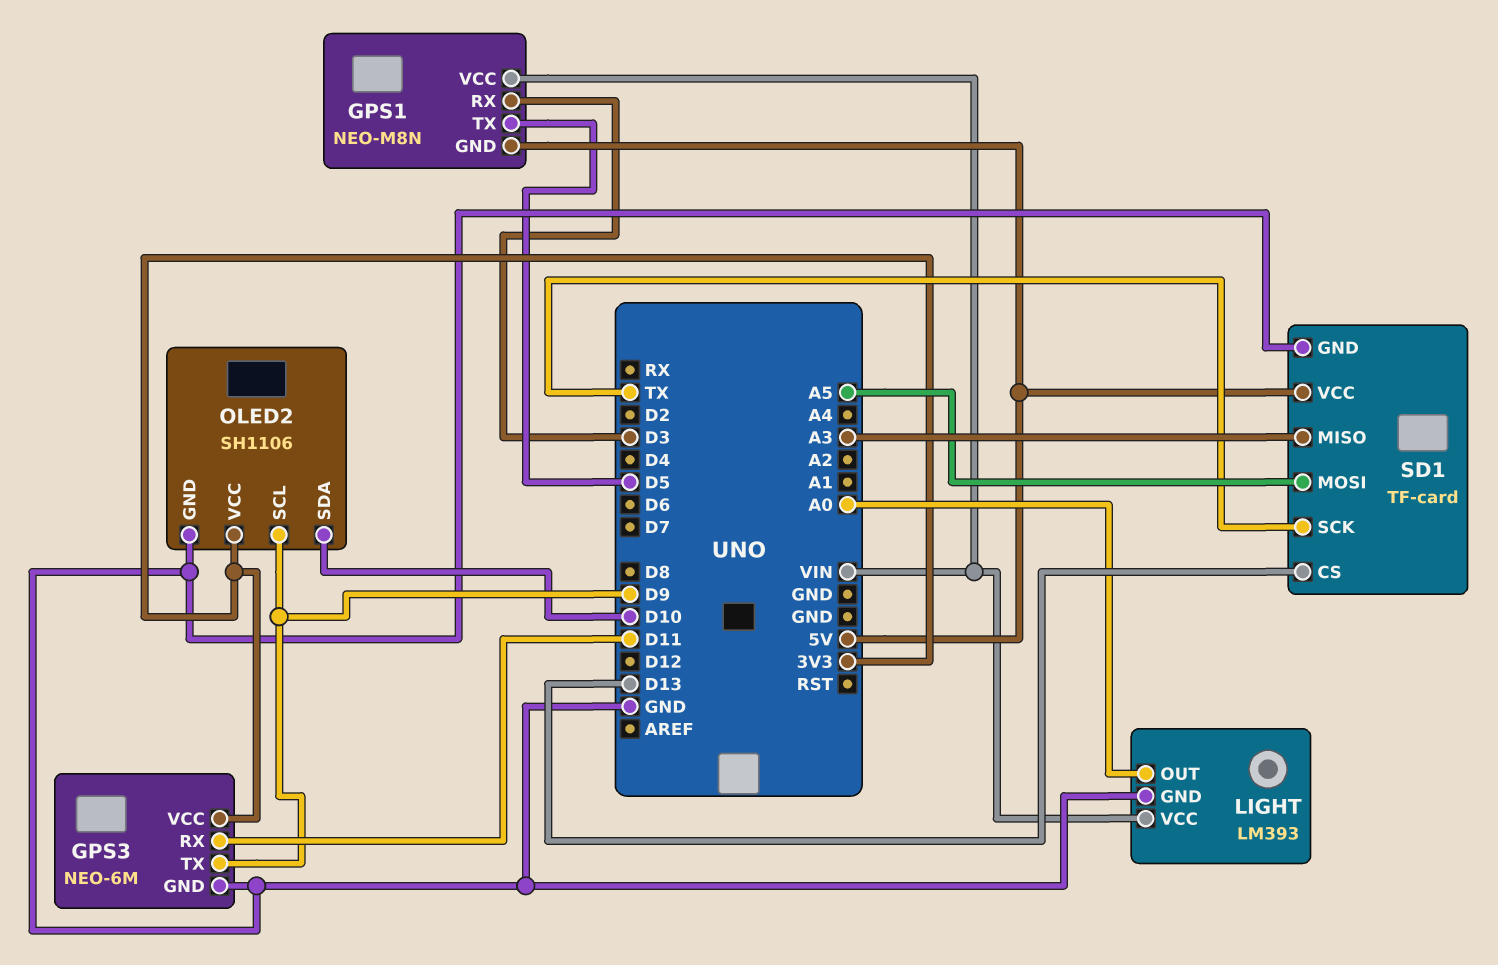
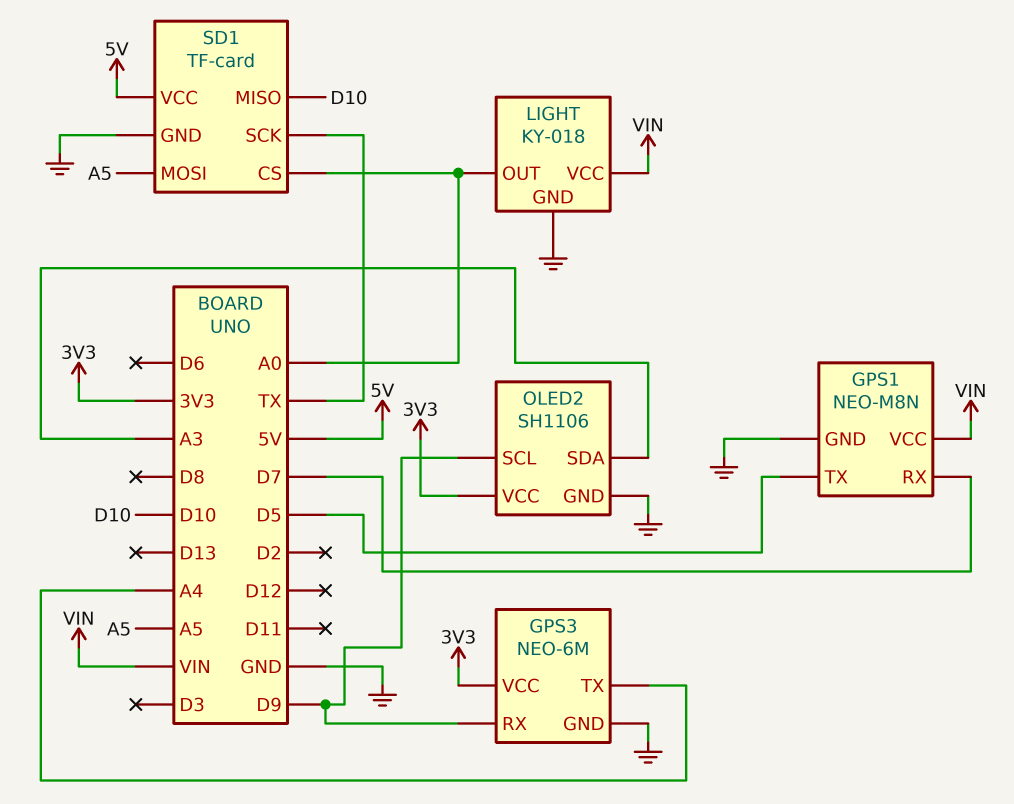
GPS1 pin GND: 5V -> GND
GPS1 pin RX: D3 -> D7
GPS3 pin RX: D11 -> D9
GPS3 pin TX: D9 -> A4
LIGHT: LM393 -> KY-018
OLED2 pin SDA: D10 -> A3
SD1 pin CS: D13 -> A0
SD1 pin MISO: A3 -> D10

